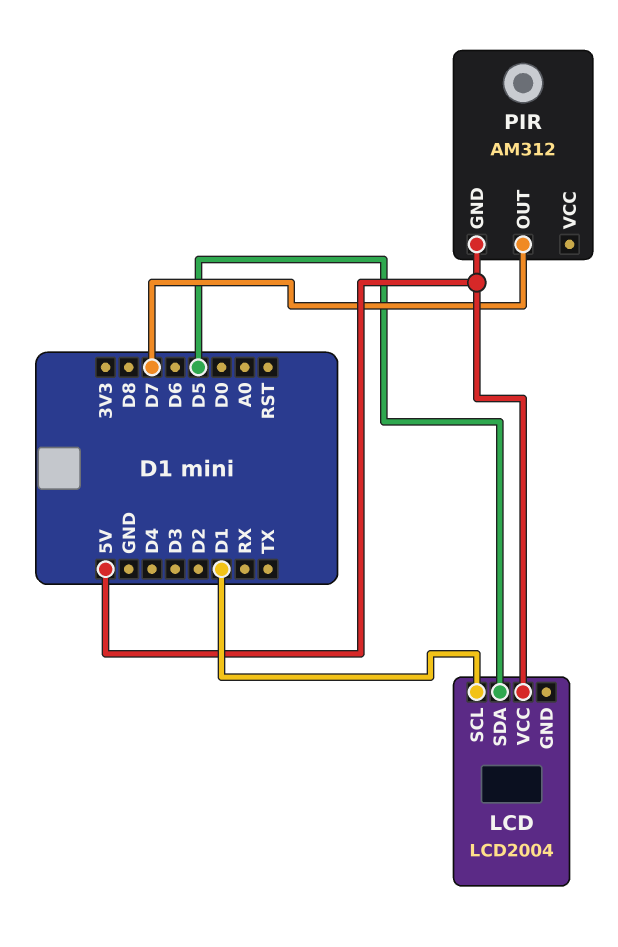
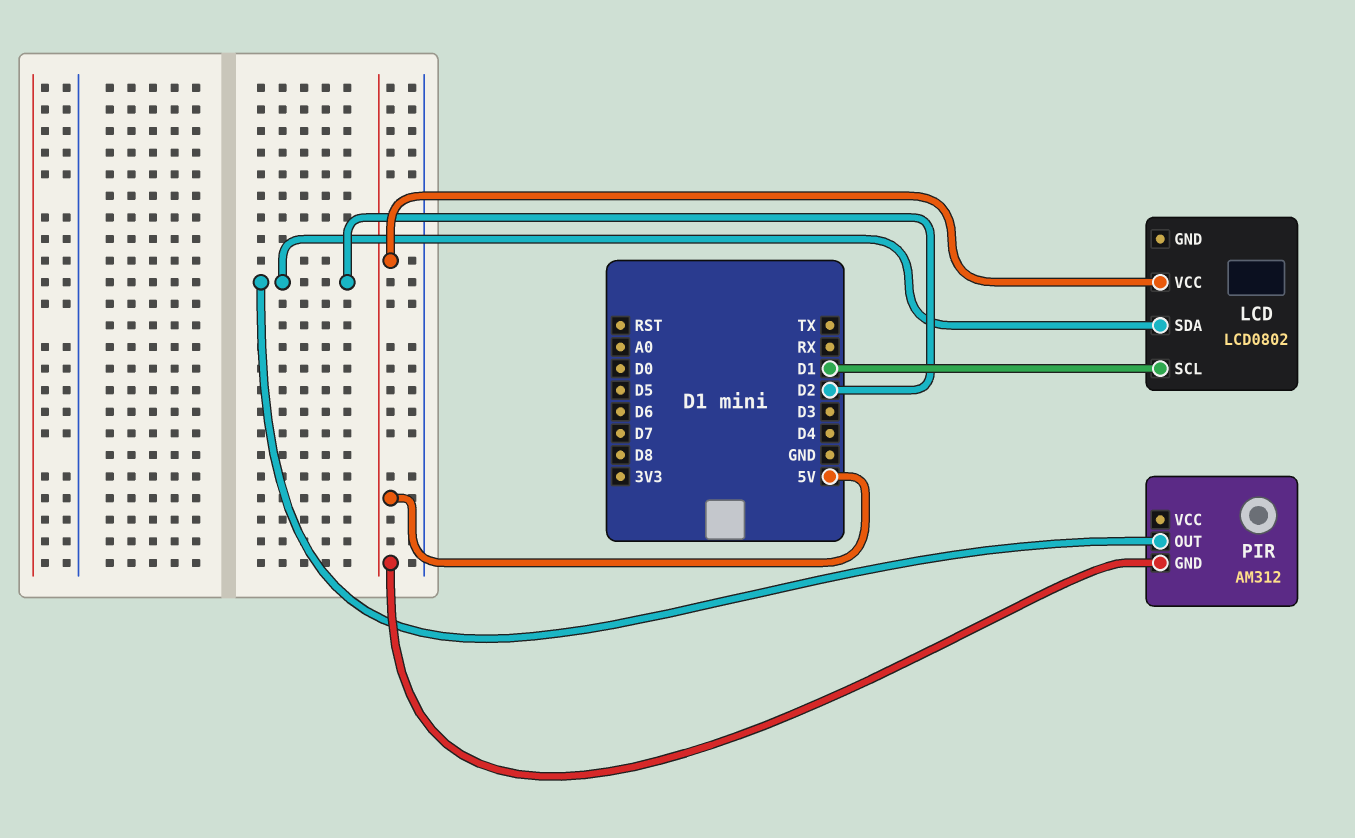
LCD: LCD2004 -> LCD0802
LCD pin SDA: D5 -> D2
PIR pin OUT: D7 -> D2

